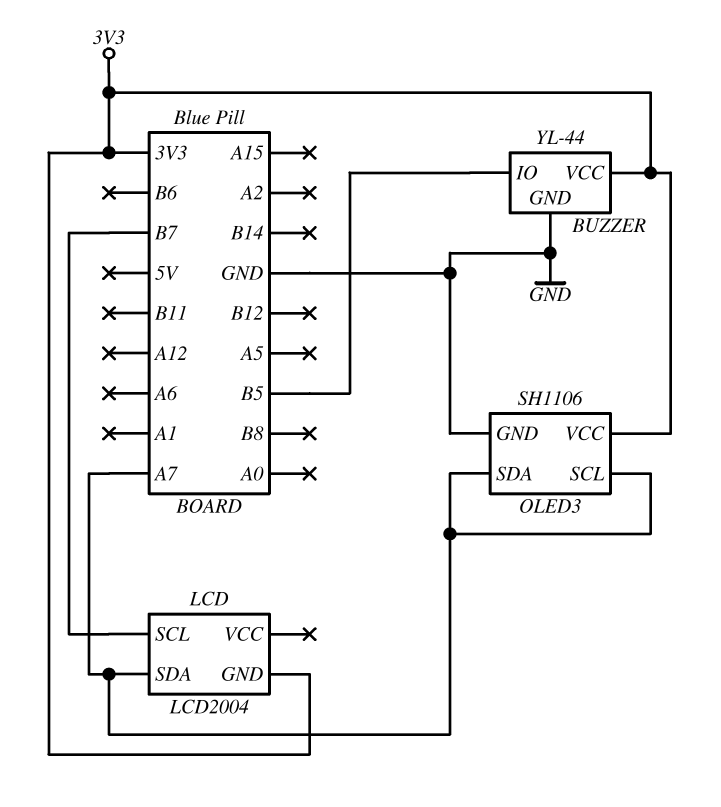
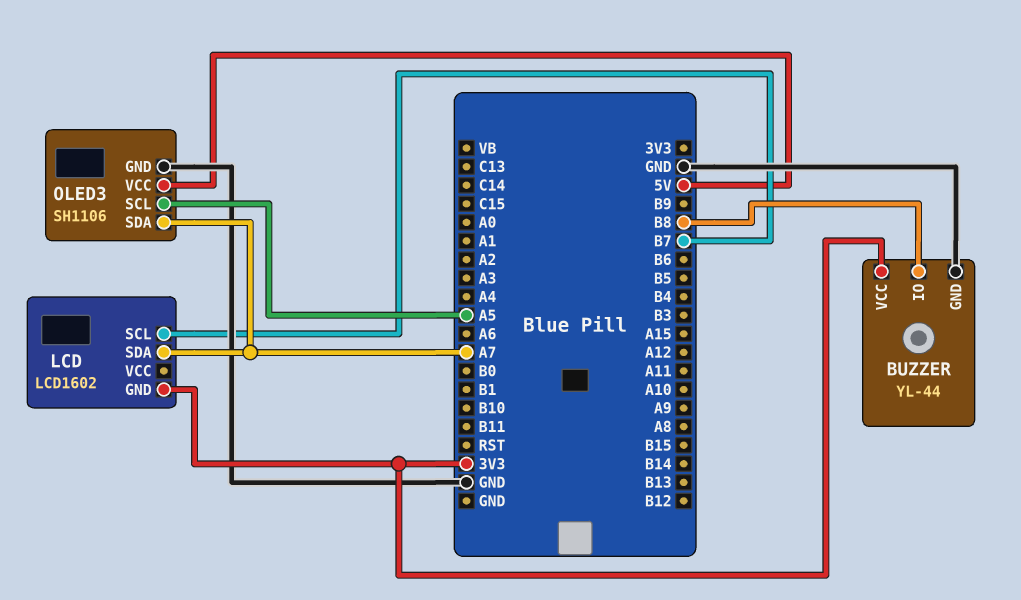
BUZZER pin IO: B5 -> B8
LCD: LCD2004 -> LCD1602
OLED3 pin SCL: A7 -> A5
OLED3 pin VCC: 3V3 -> 5V

